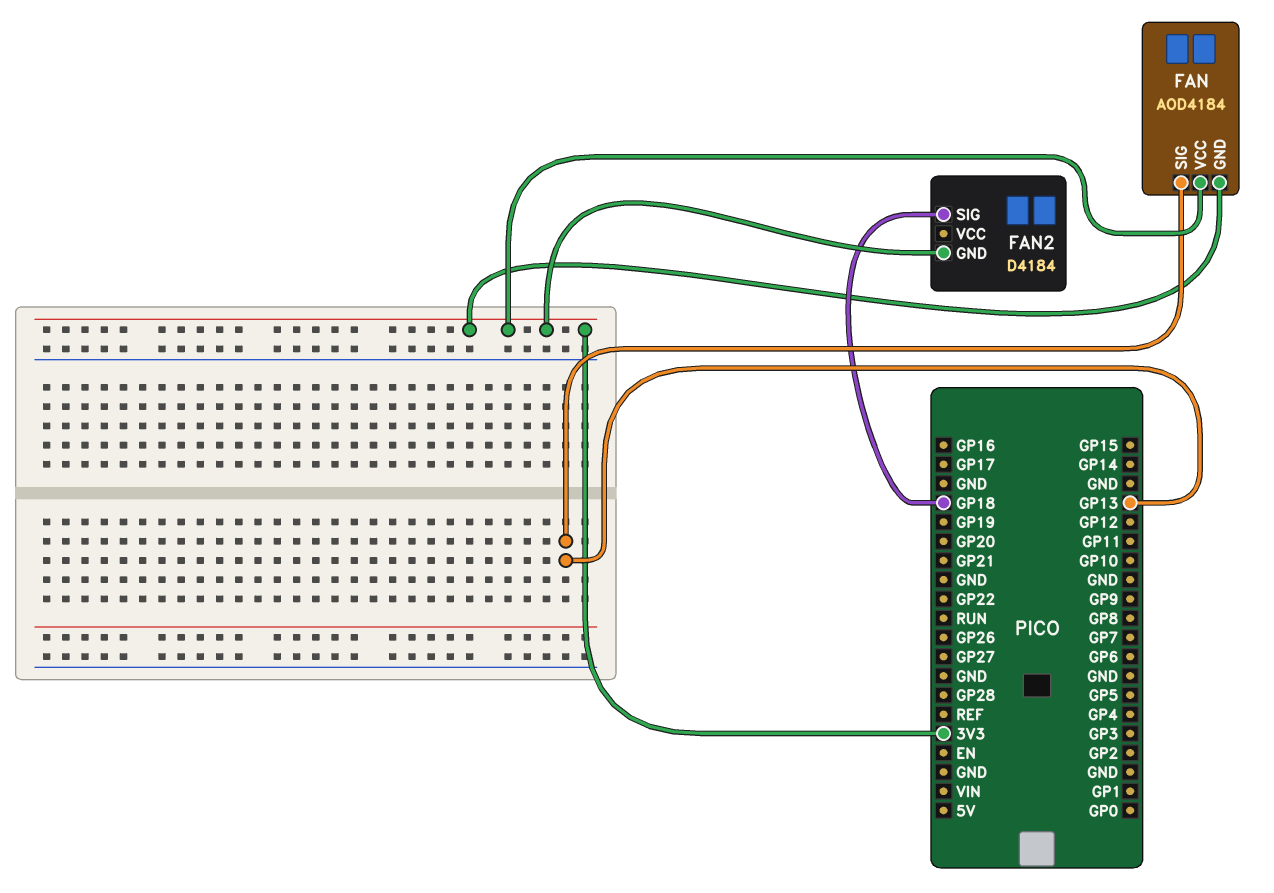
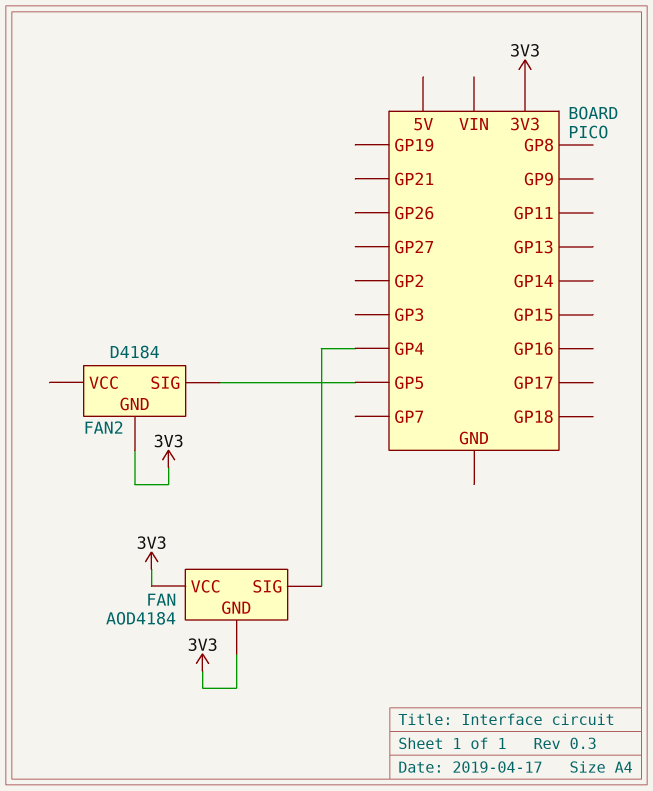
FAN pin SIG: GP13 -> GP4
FAN2 pin SIG: GP18 -> GP5

